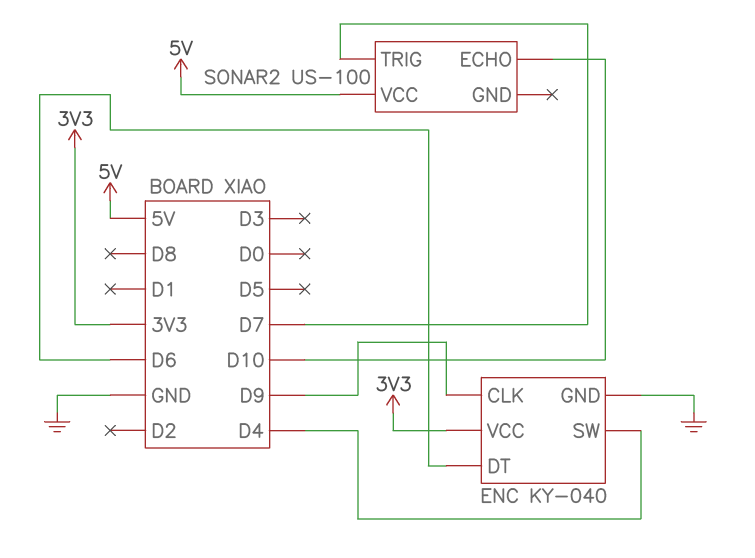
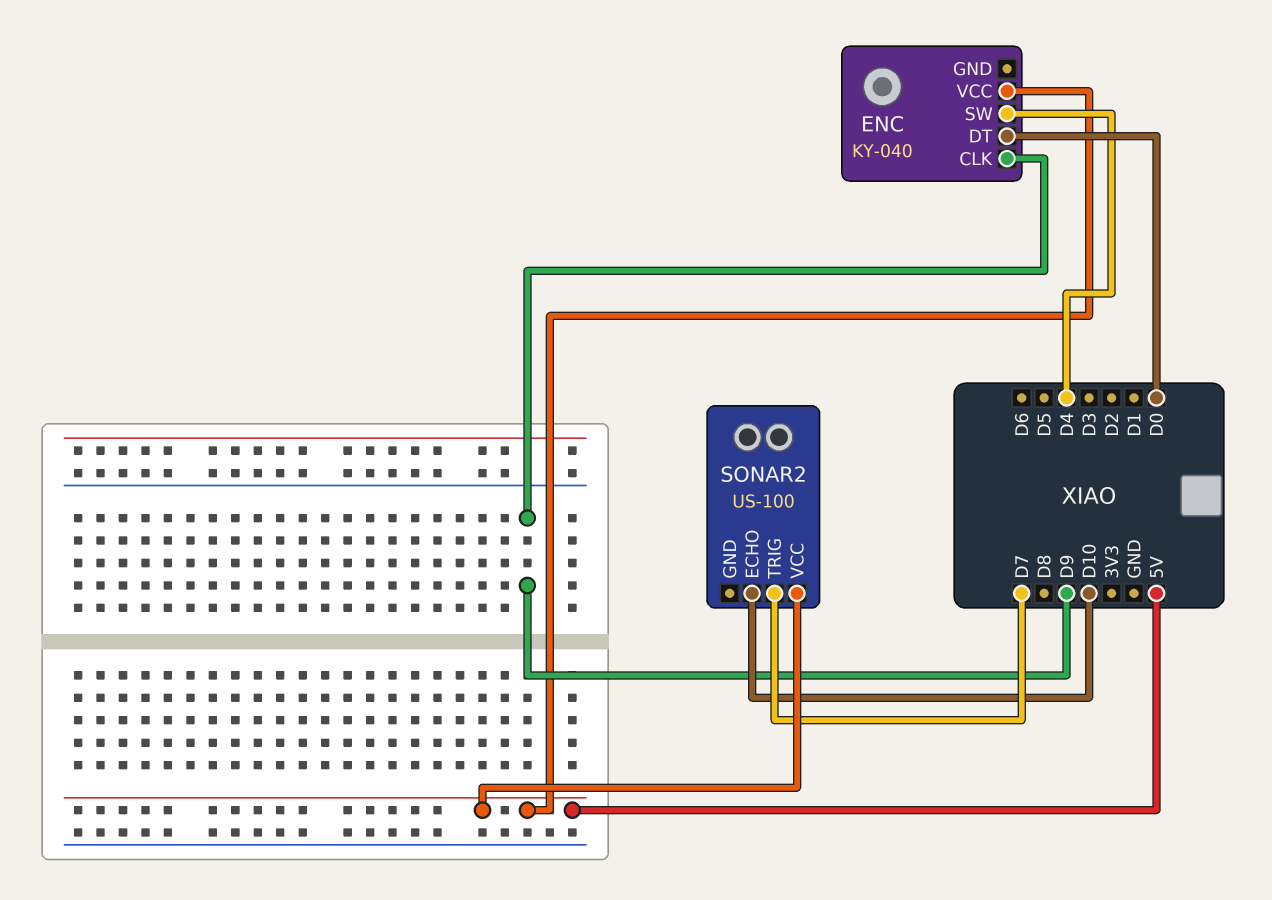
ENC pin DT: D6 -> D0
ENC pin GND: GND -> none
ENC pin VCC: 3V3 -> 5V

